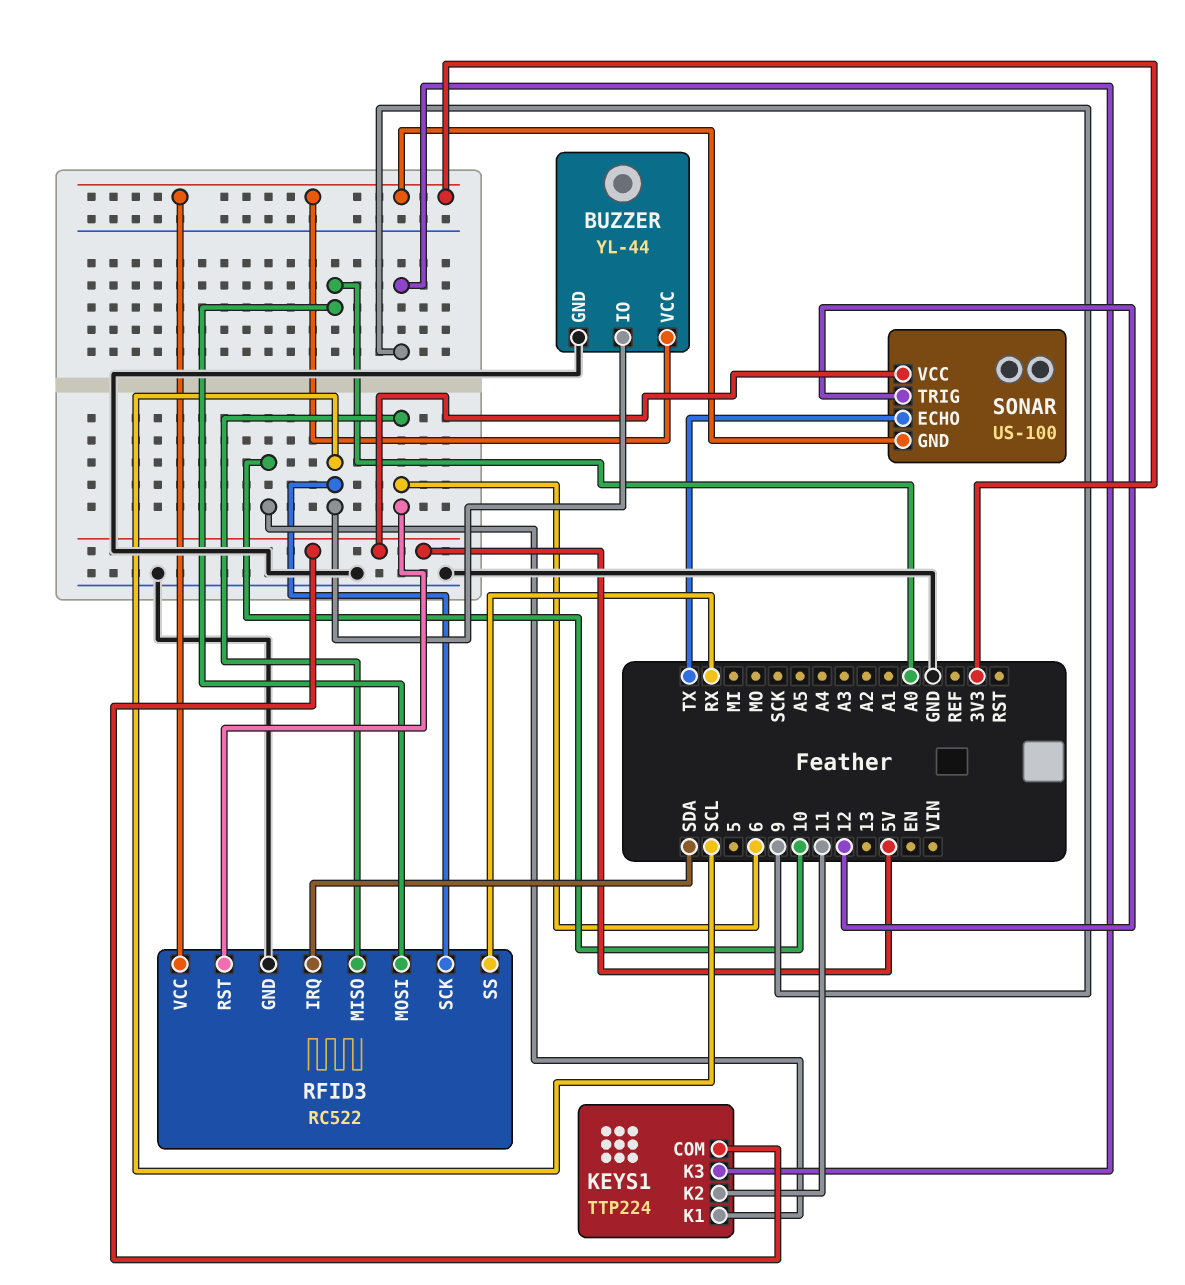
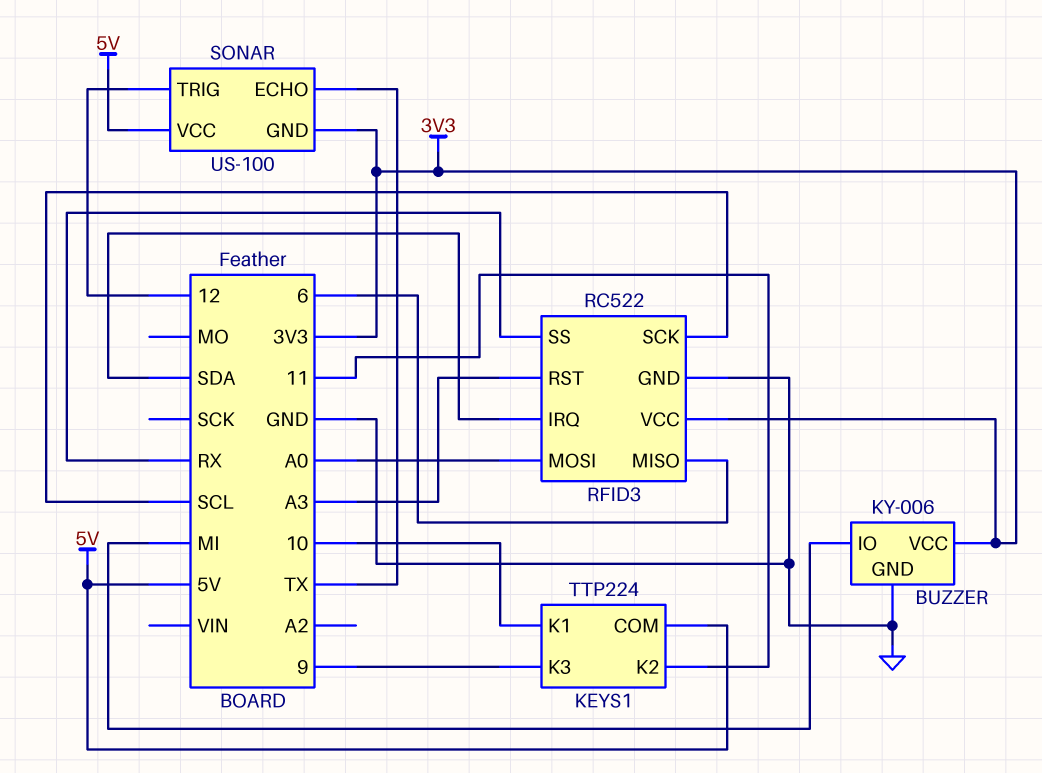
BUZZER: YL-44 -> KY-006
BUZZER pin IO: SCL -> MI
RFID3 pin RST: 6 -> A3

